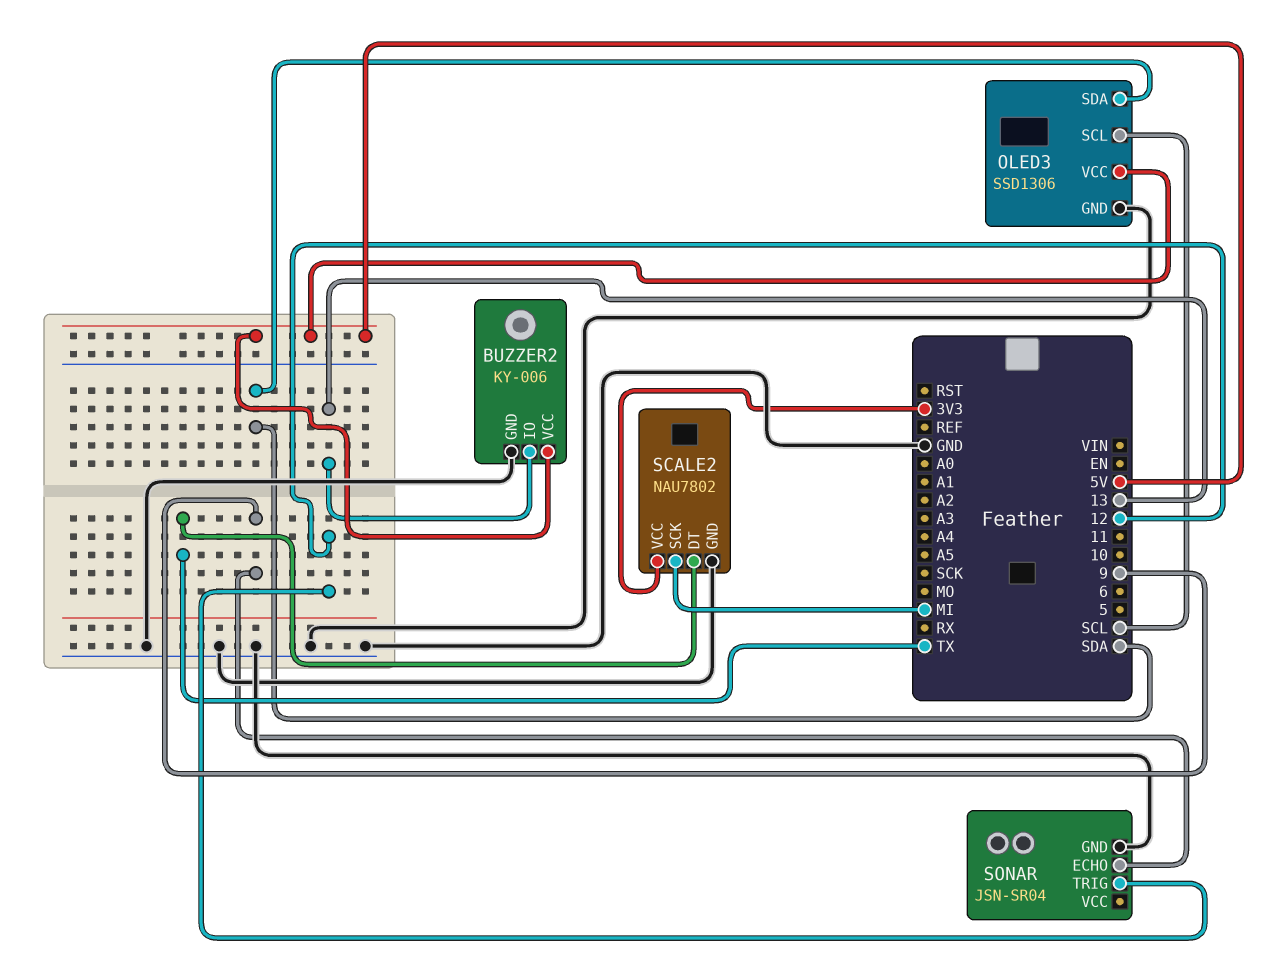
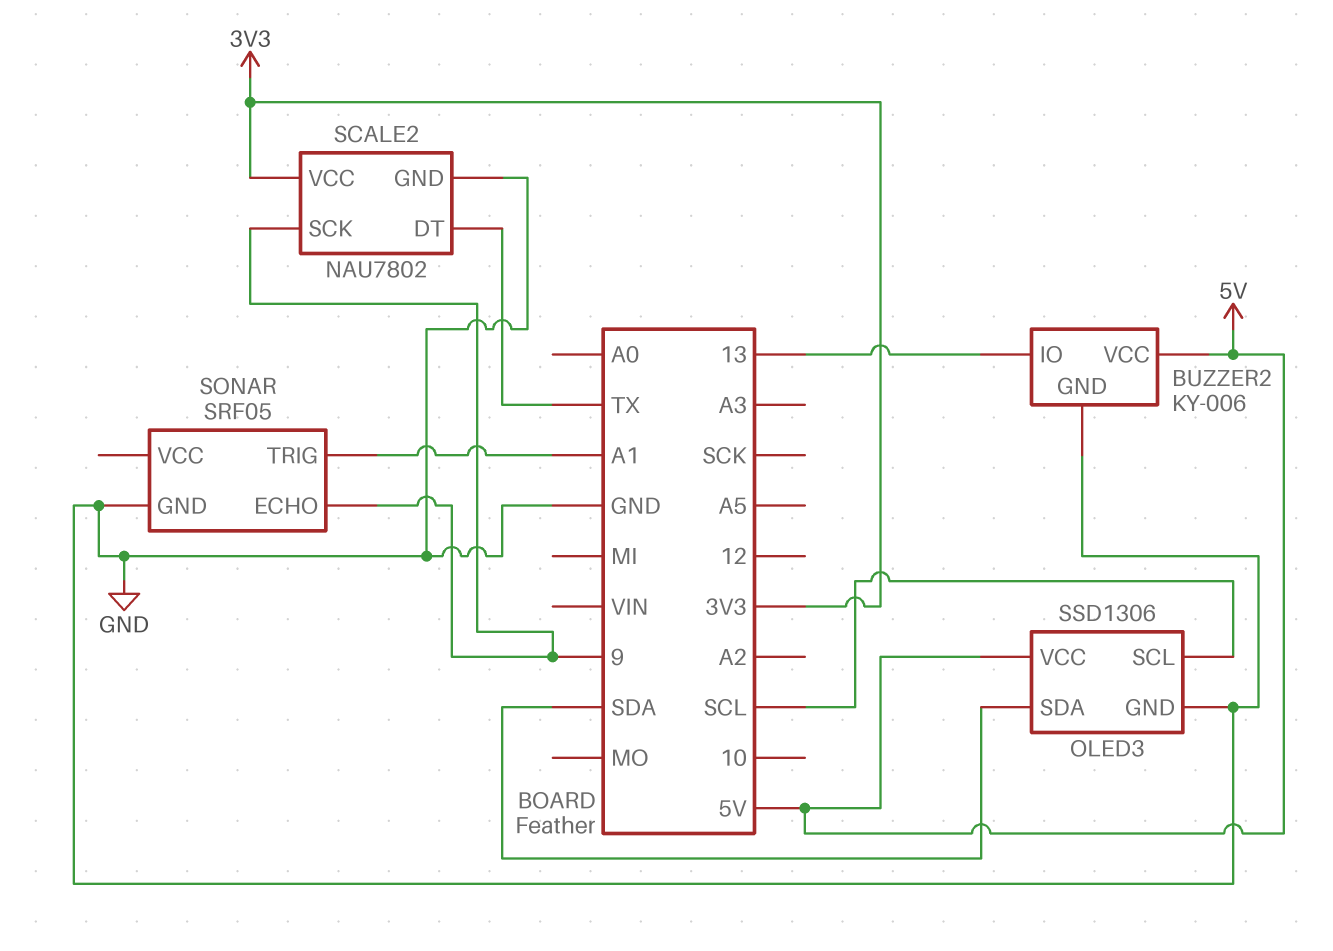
SCALE2 pin SCK: MI -> 9
SONAR: JSN-SR04 -> SRF05
SONAR pin TRIG: 12 -> A1

